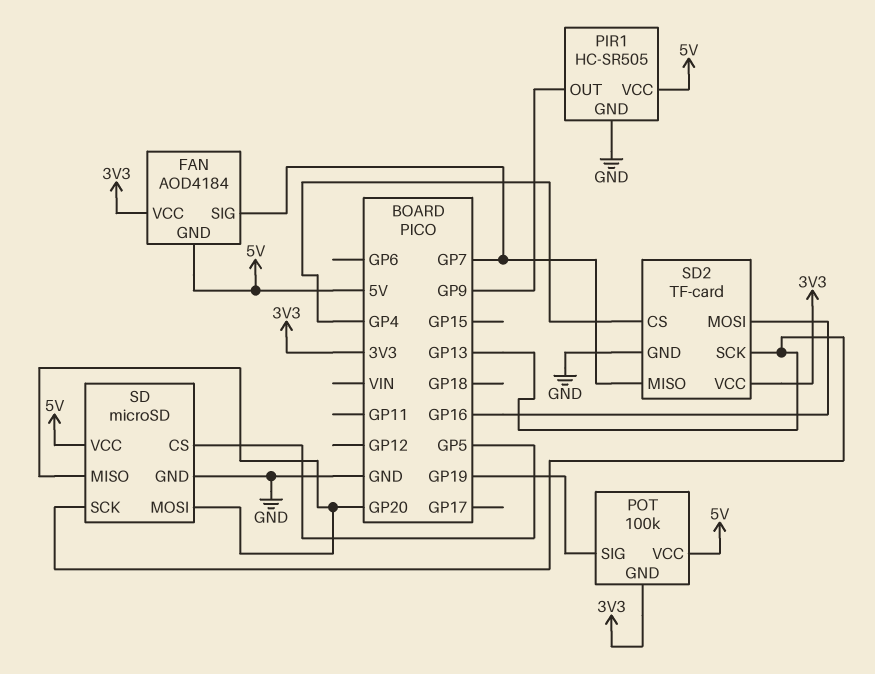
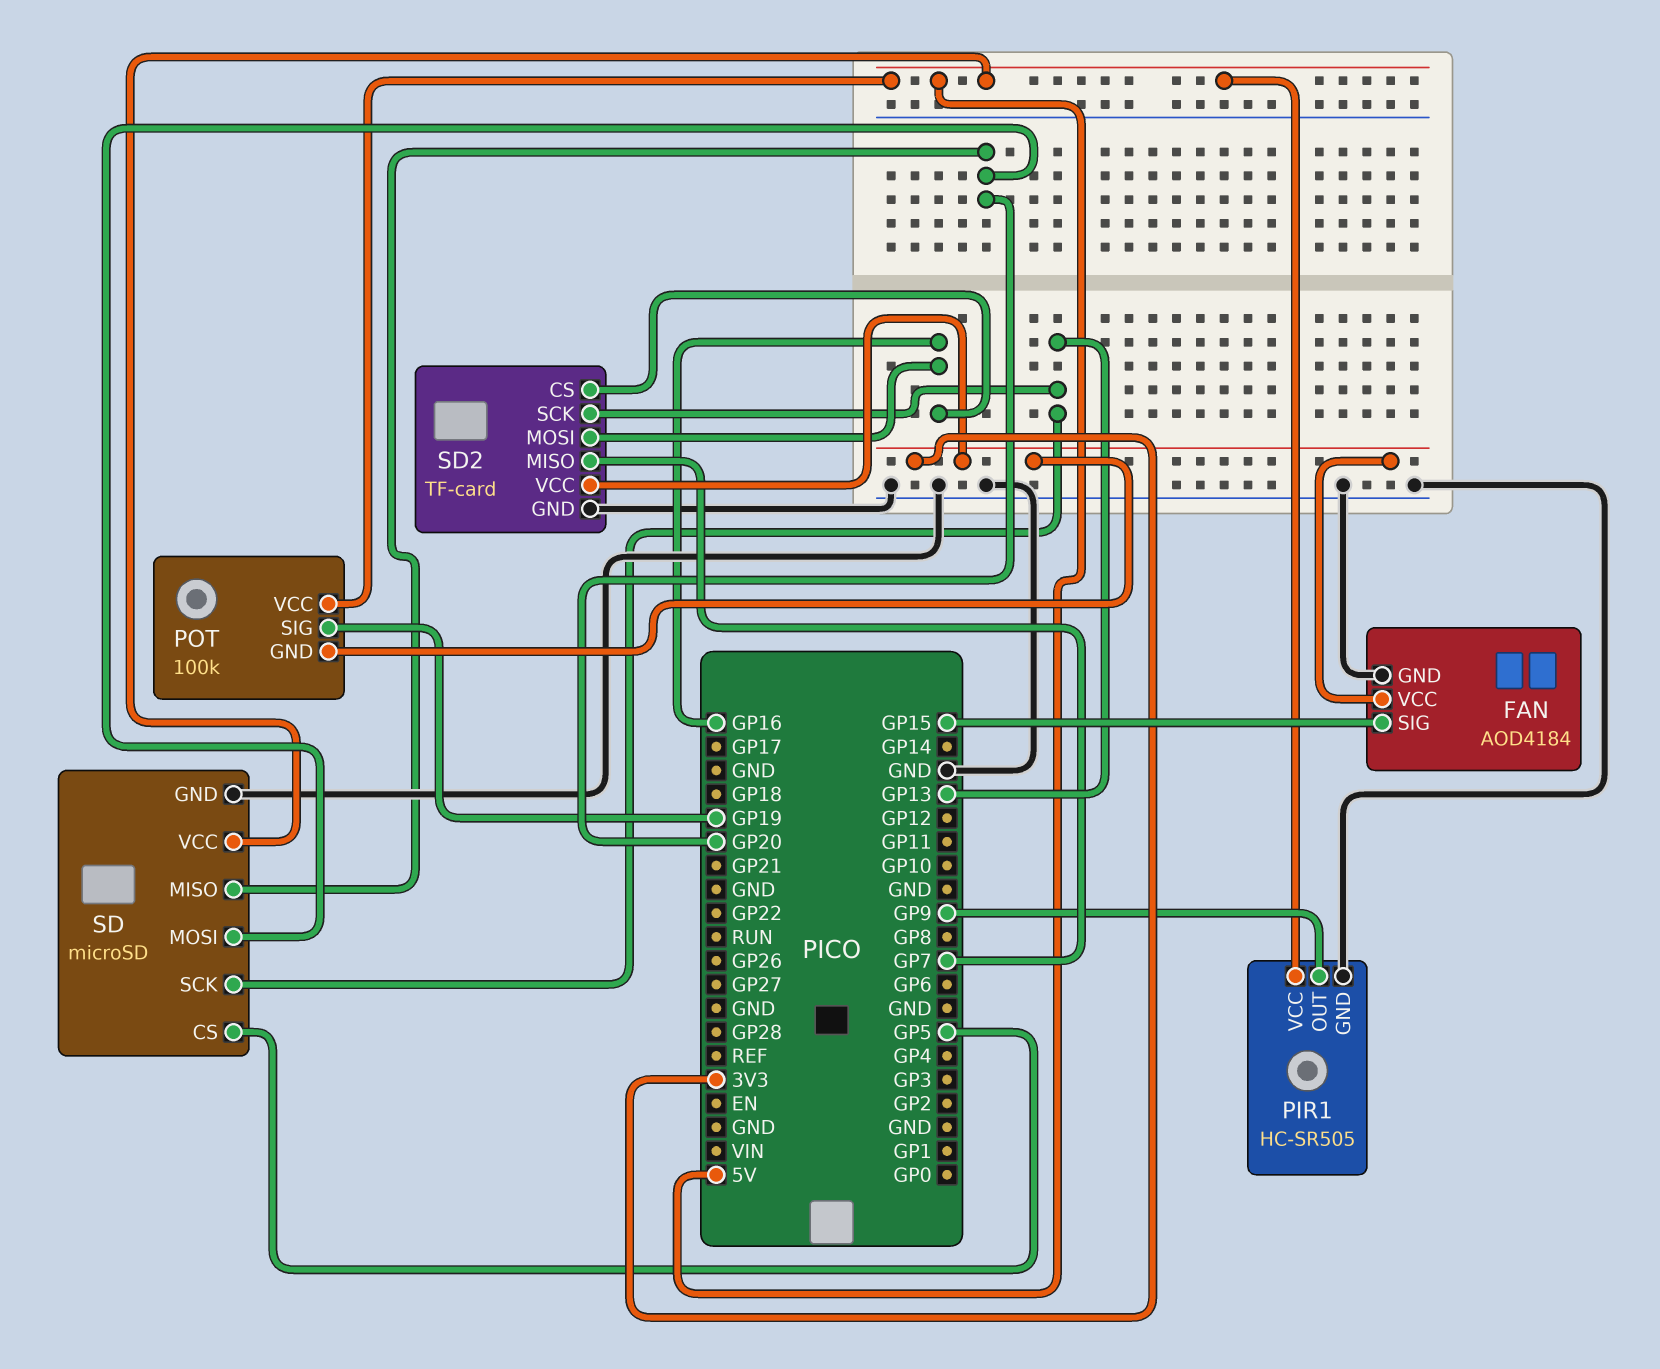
FAN pin GND: 5V -> GND
FAN pin SIG: GP7 -> GP15
SD2 pin CS: GP4 -> GP16

